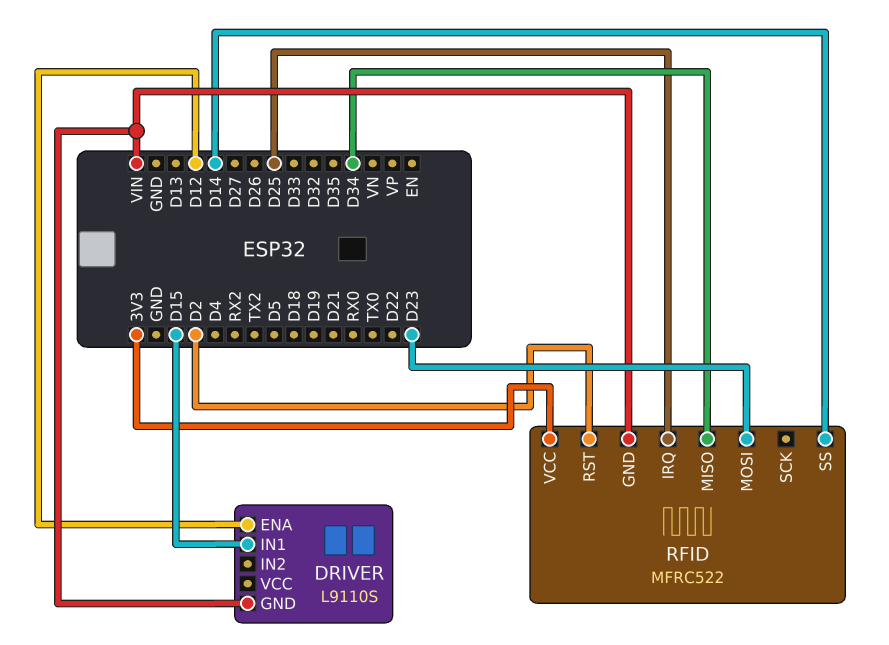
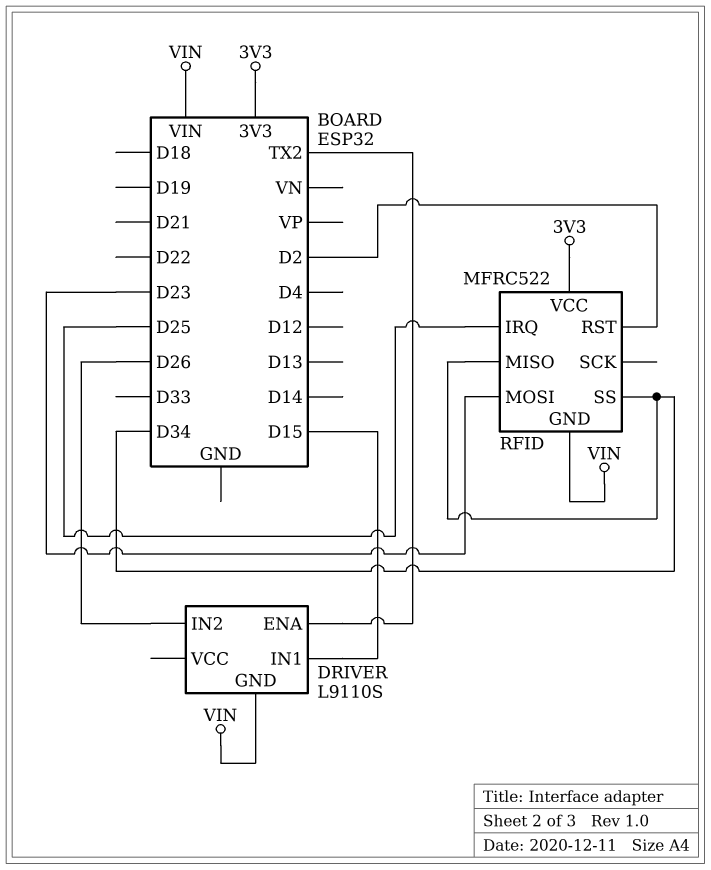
DRIVER pin ENA: D12 -> TX2
DRIVER pin IN2: none -> D26
RFID pin SS: D14 -> D34

